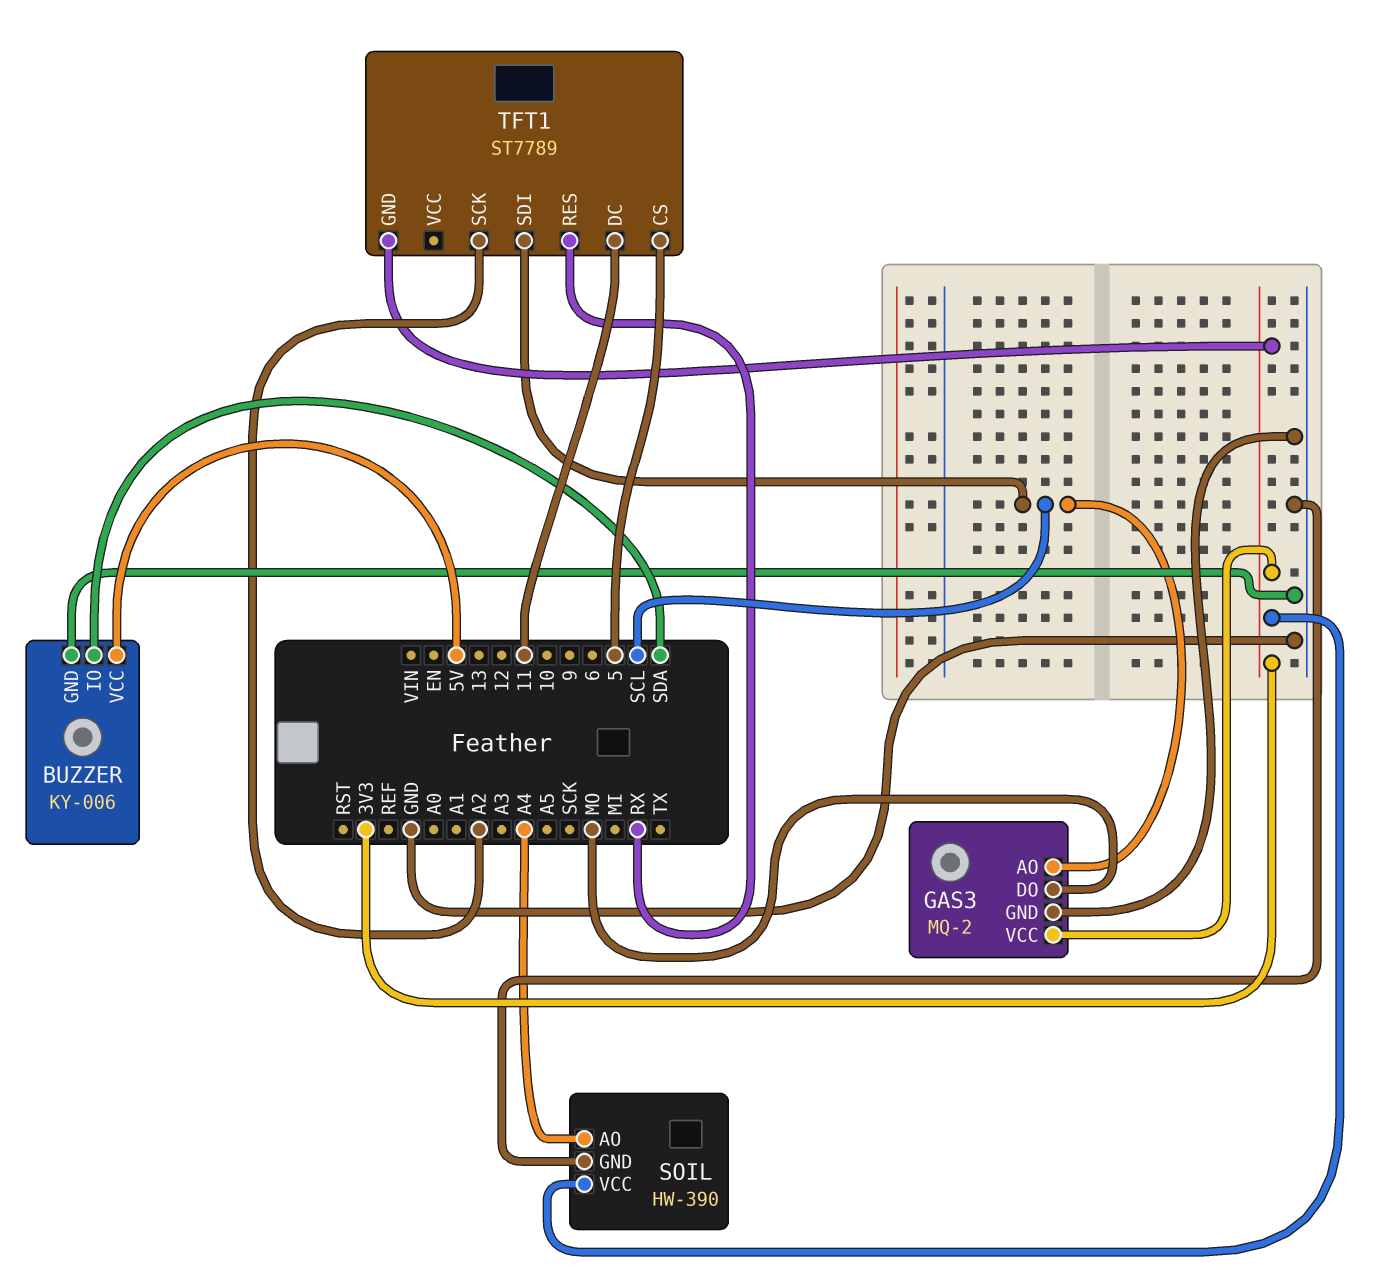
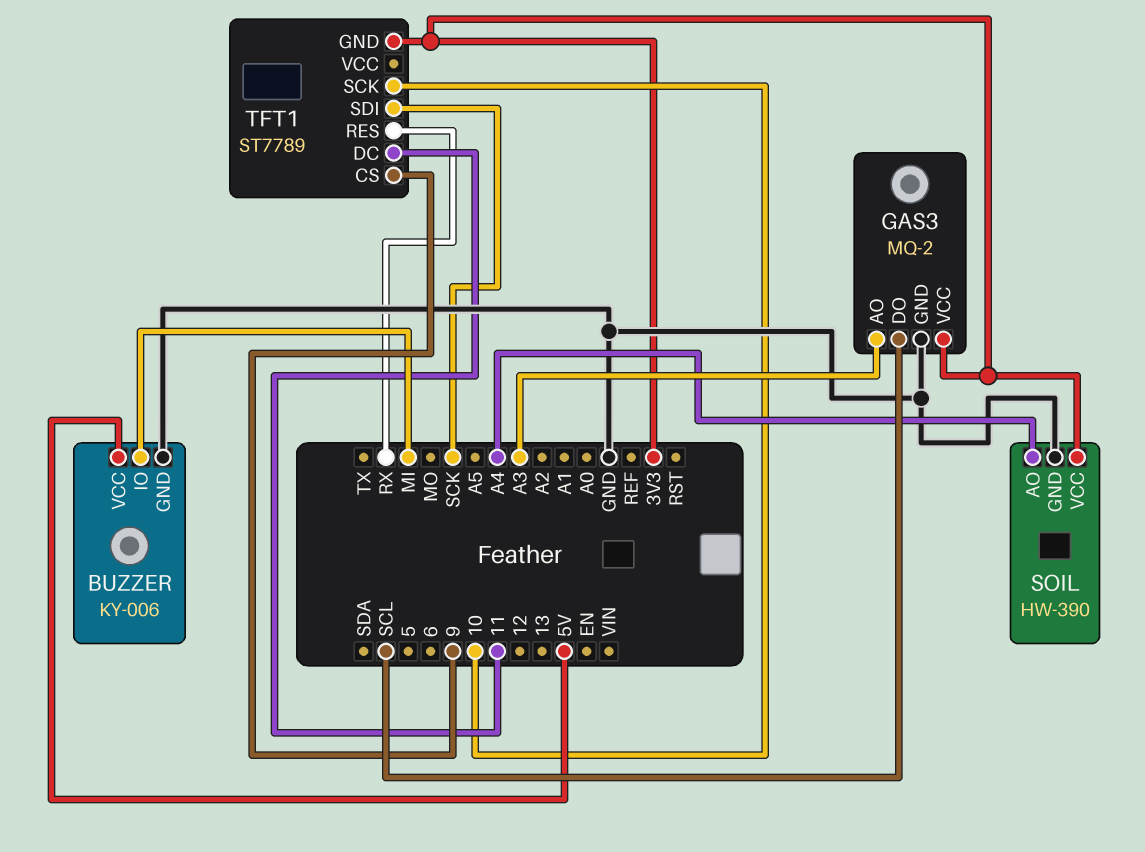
BUZZER pin IO: SDA -> MI
GAS3 pin AO: SCL -> A3
GAS3 pin DO: MO -> SCL
TFT1 pin CS: 5 -> 9
TFT1 pin SCK: A2 -> 10
TFT1 pin SDI: SCL -> SCK

